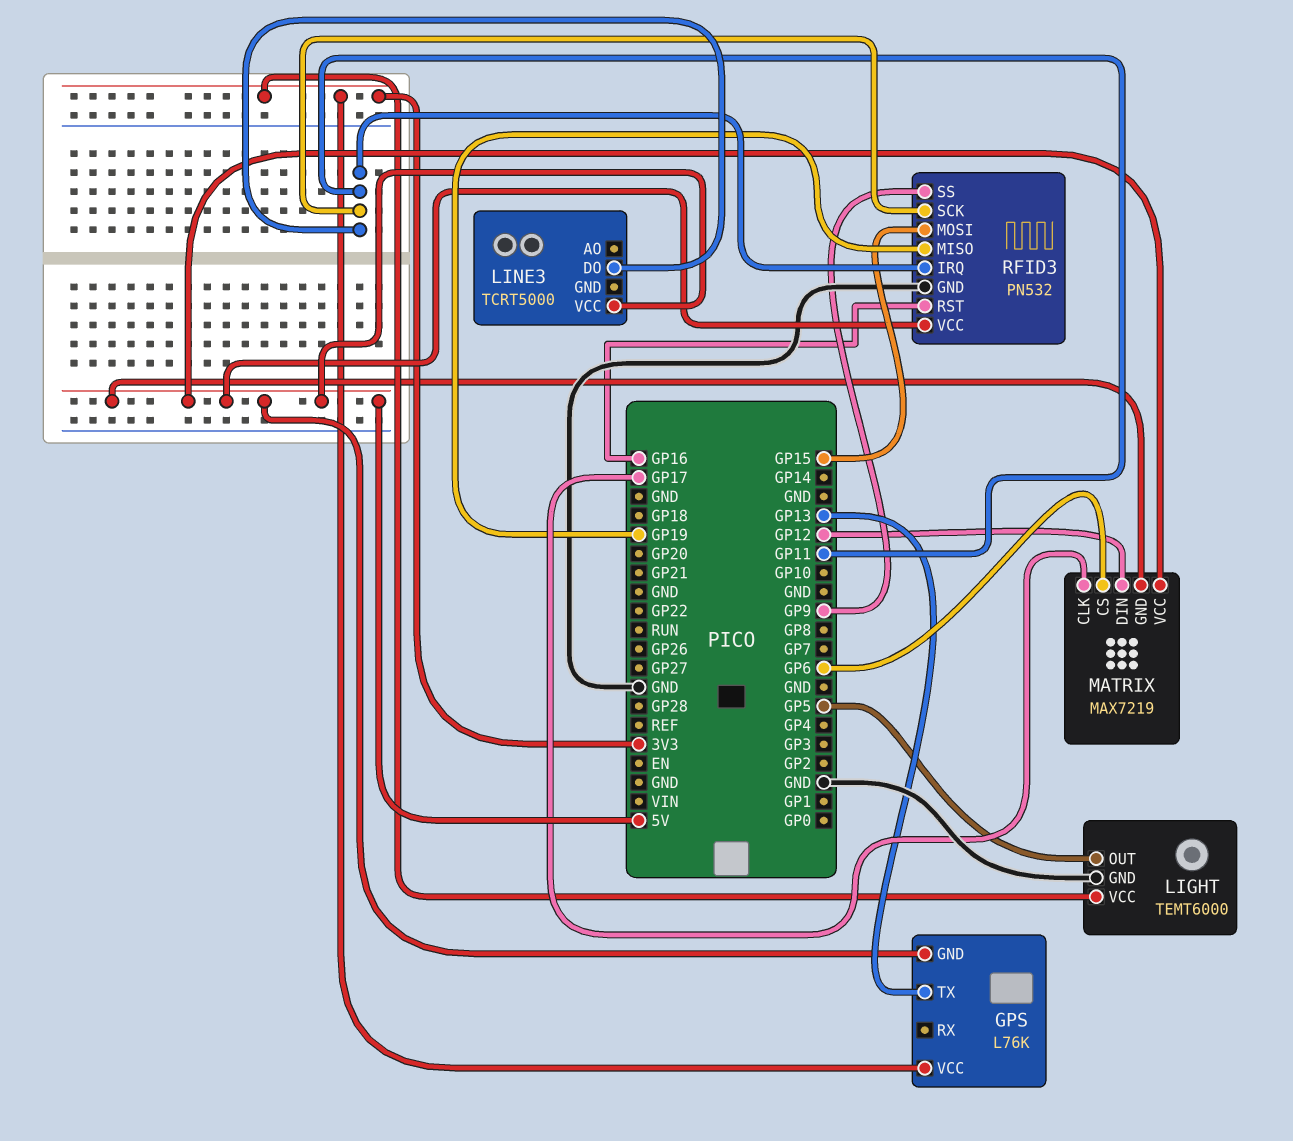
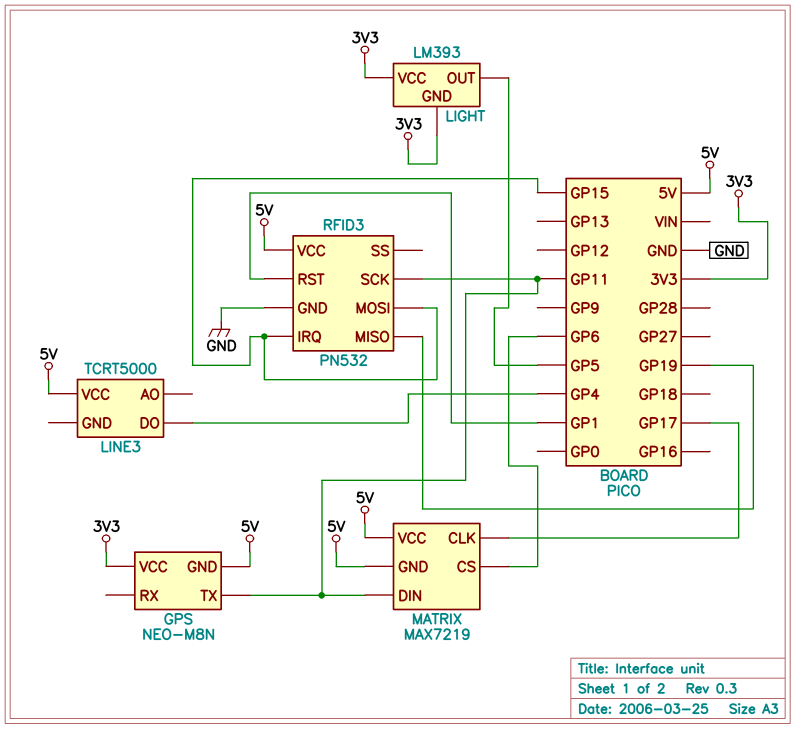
GPS: L76K -> NEO-M8N
GPS pin TX: GP13 -> GP11
LIGHT: TEMT6000 -> LM393
LIGHT pin GND: GND -> 3V3
LINE3 pin DO: GP11 -> GP4
MATRIX pin DIN: GP12 -> GP11
RFID3 pin IRQ: GP11 -> GP15
RFID3 pin RST: GP16 -> GP1
RFID3 pin SS: GP9 -> none

